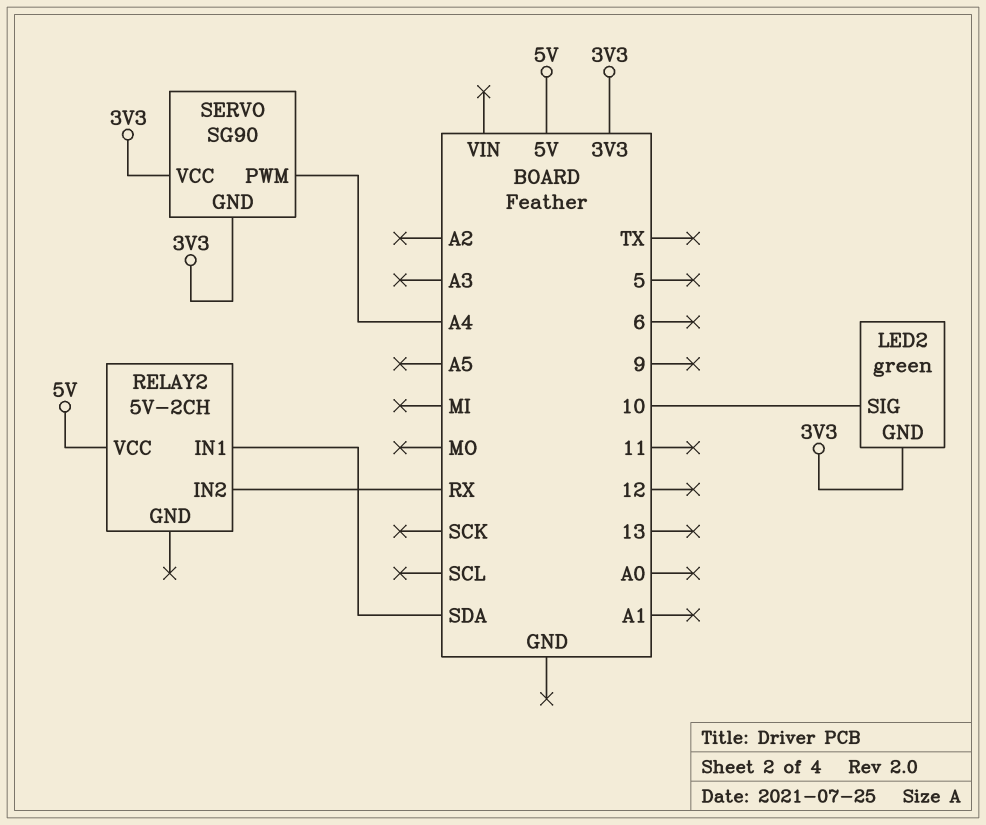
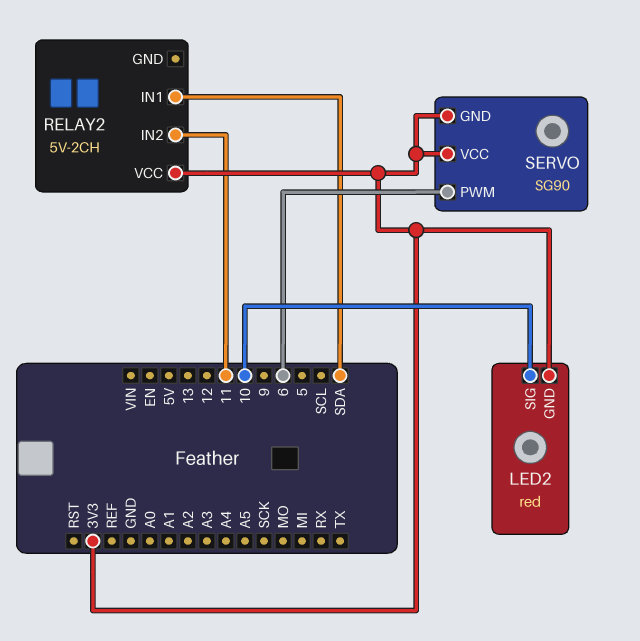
LED2: green -> red
RELAY2 pin IN2: RX -> 11
RELAY2 pin VCC: 5V -> 3V3
SERVO pin PWM: A4 -> 6

